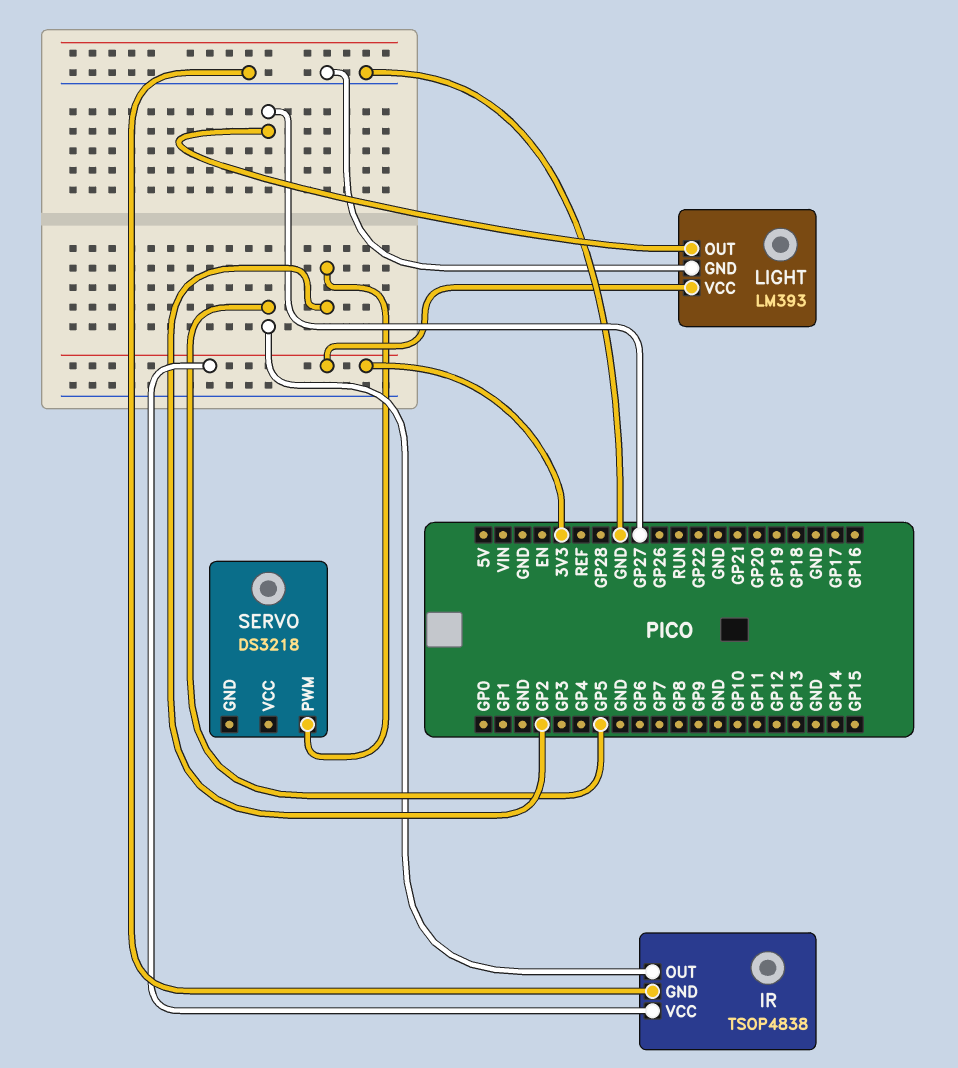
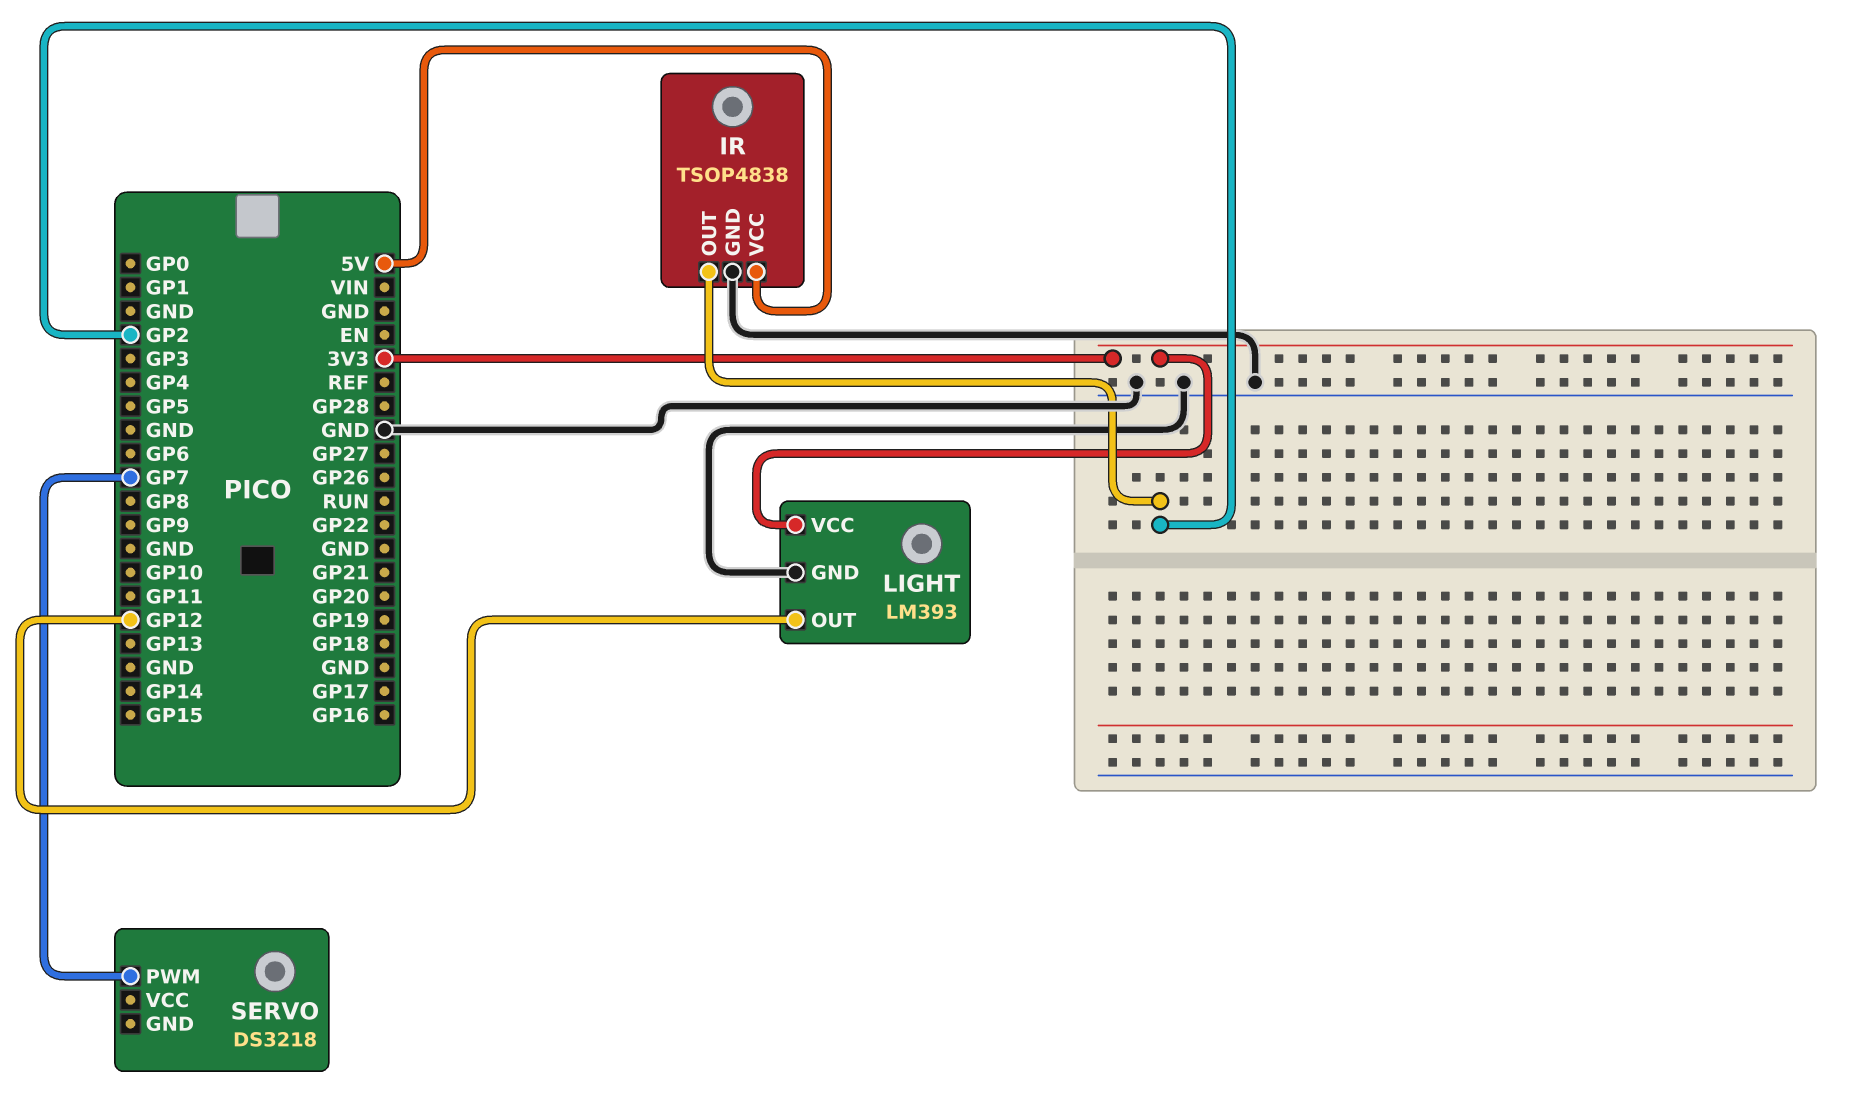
IR pin OUT: GP5 -> GP2
IR pin VCC: 3V3 -> 5V
LIGHT pin OUT: GP27 -> GP12
SERVO pin PWM: GP2 -> GP7

